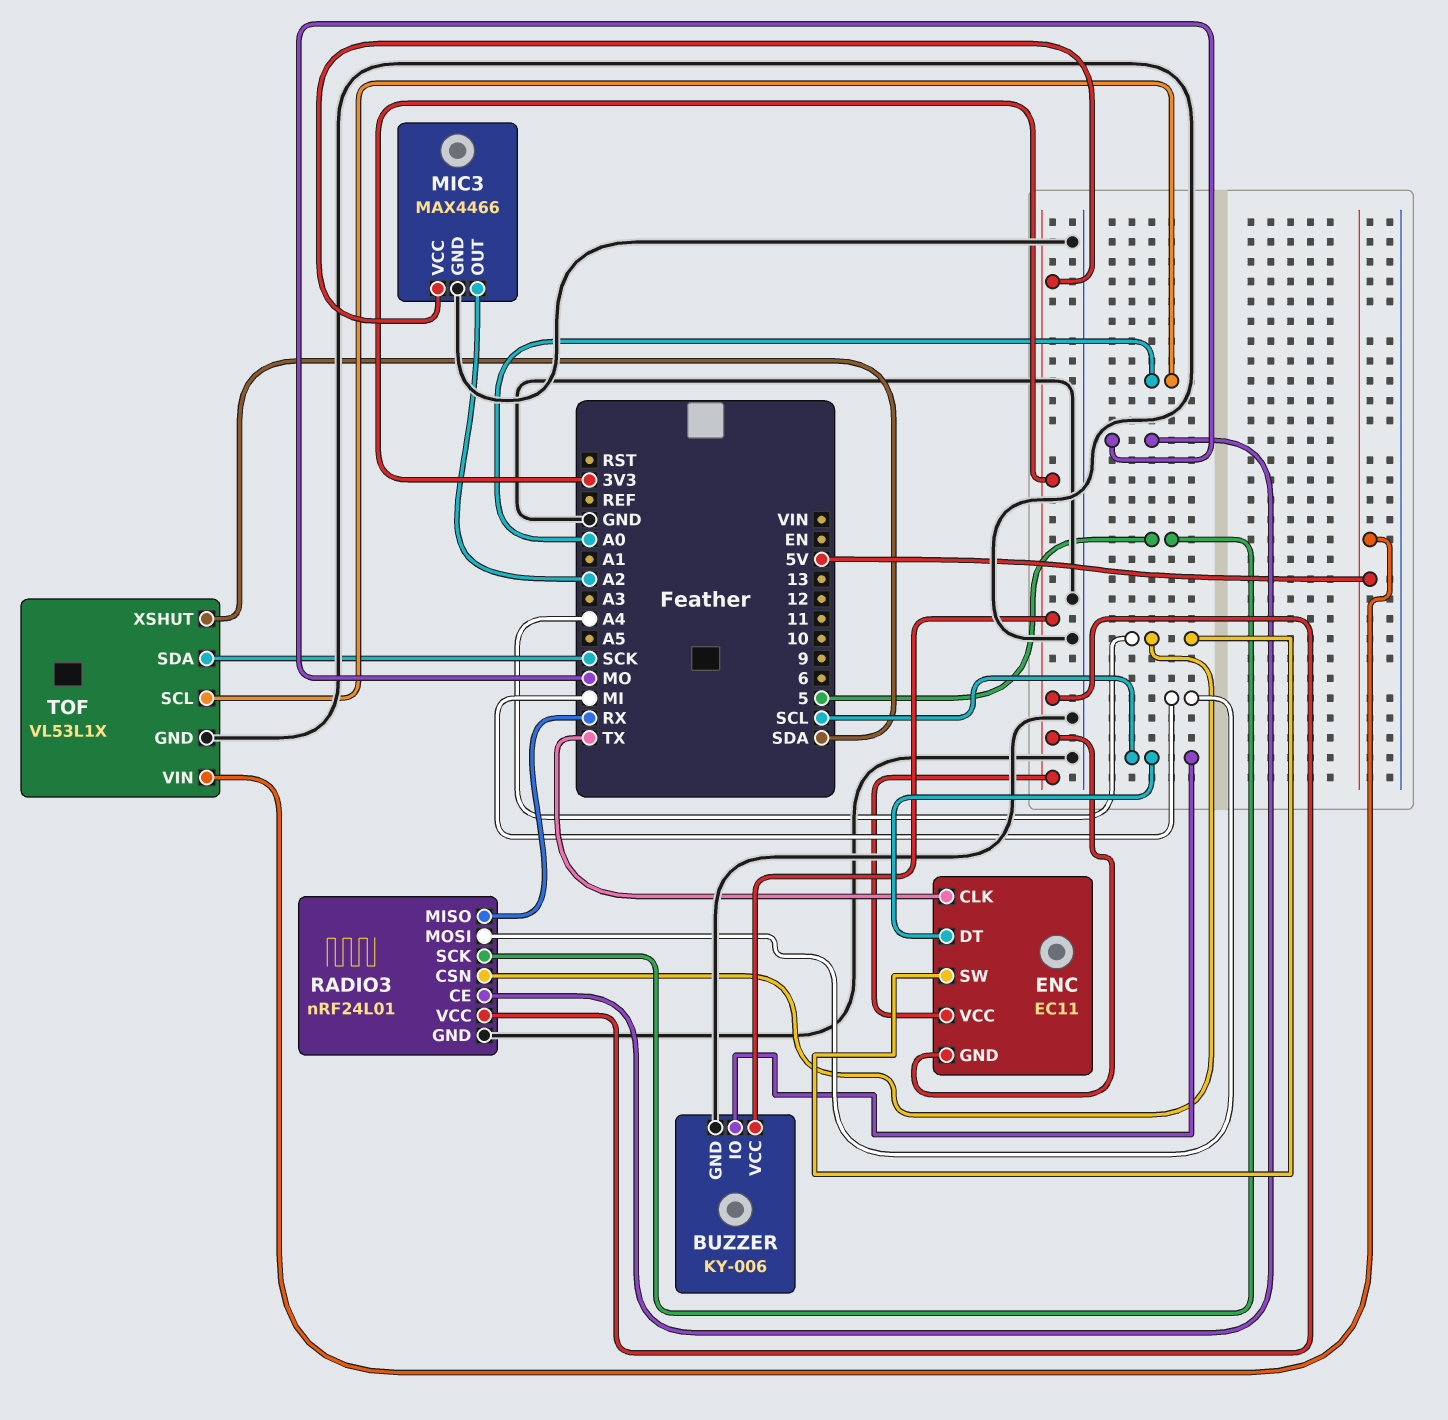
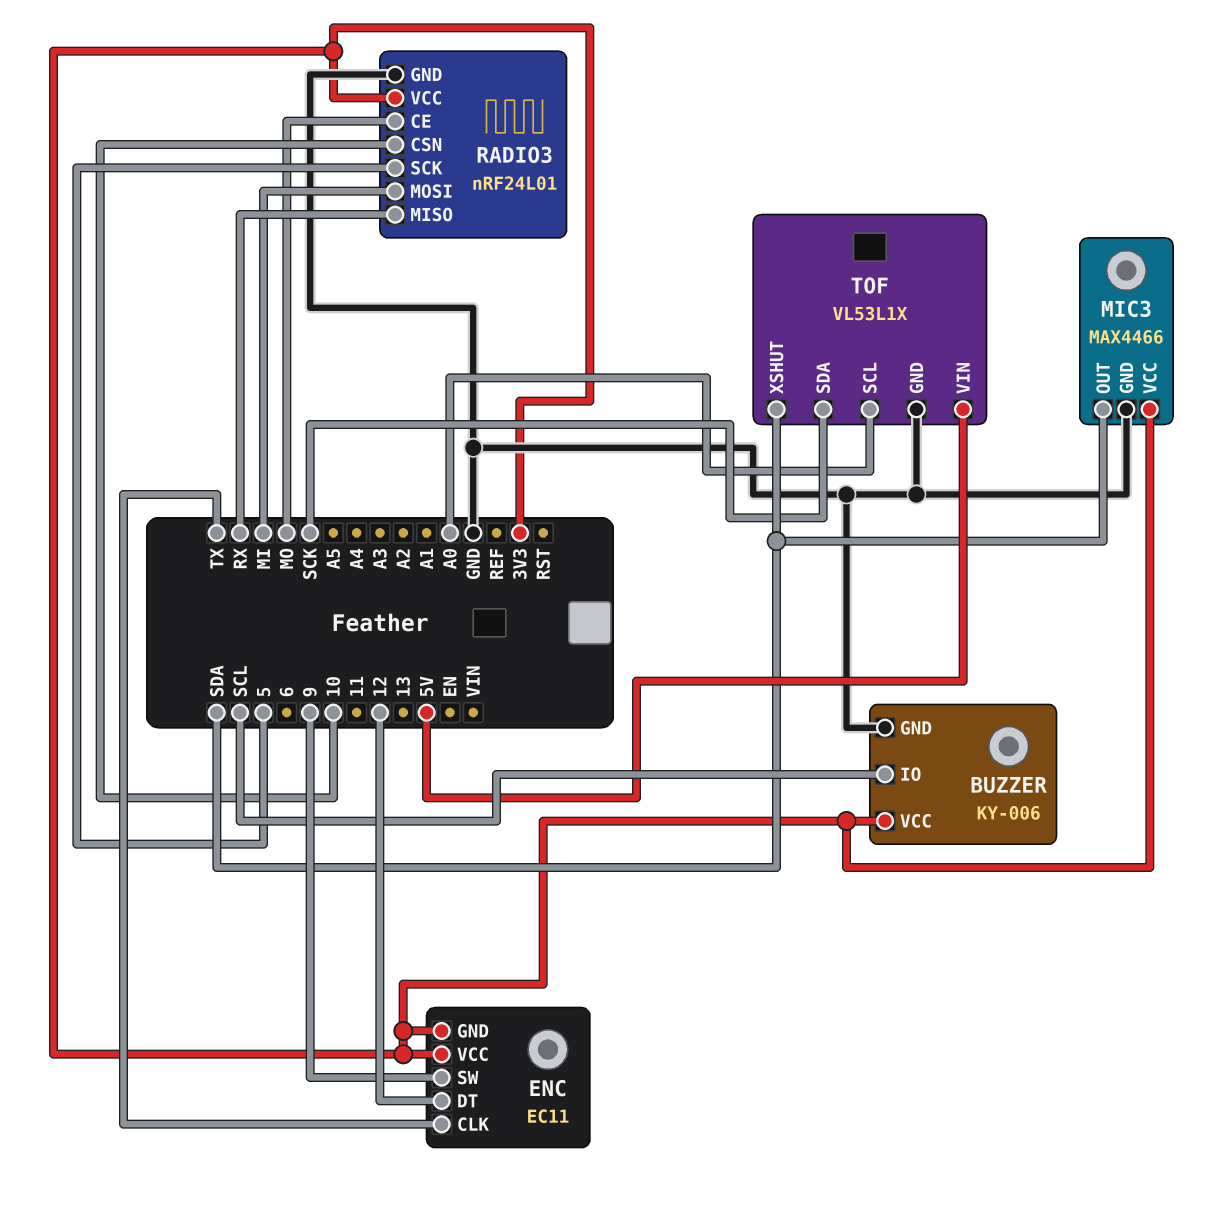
ENC pin DT: SCL -> 12
ENC pin SW: A4 -> 9
MIC3 pin OUT: A2 -> SDA
RADIO3 pin CSN: A4 -> 10

